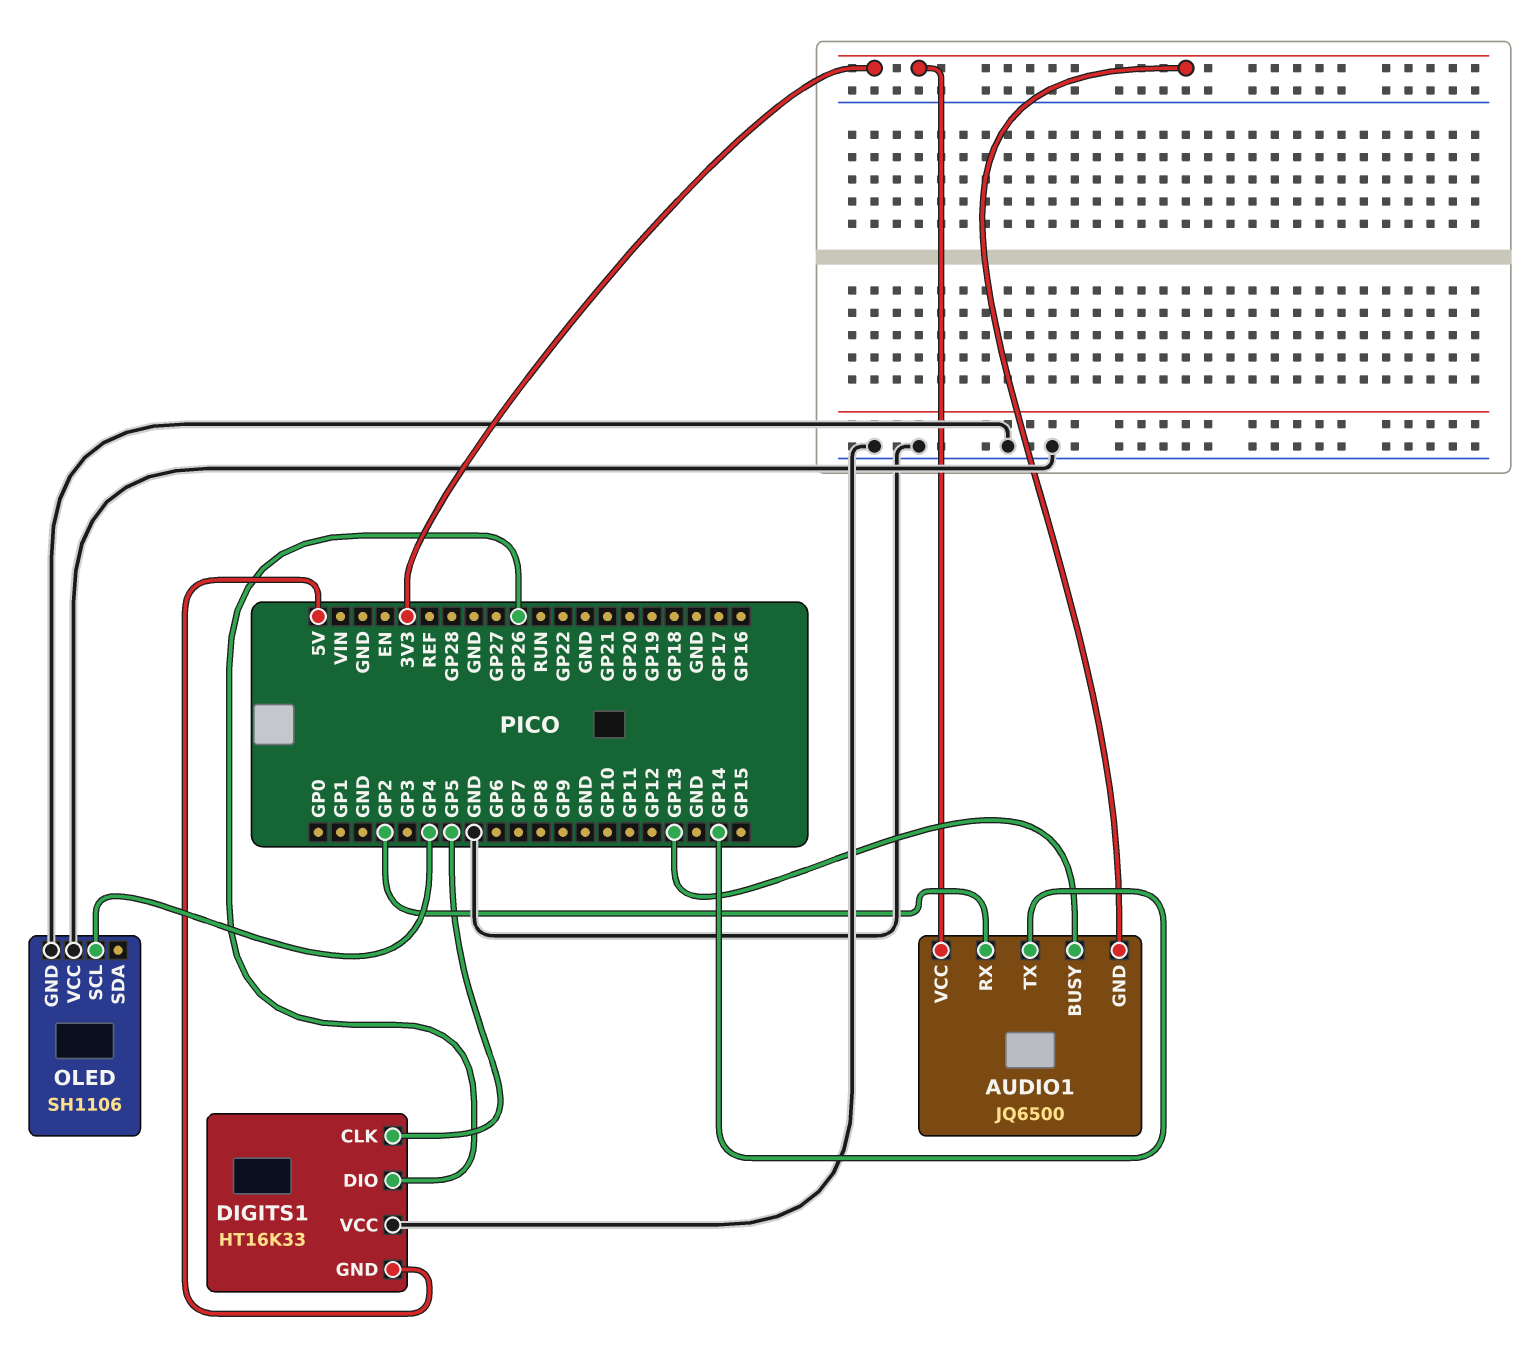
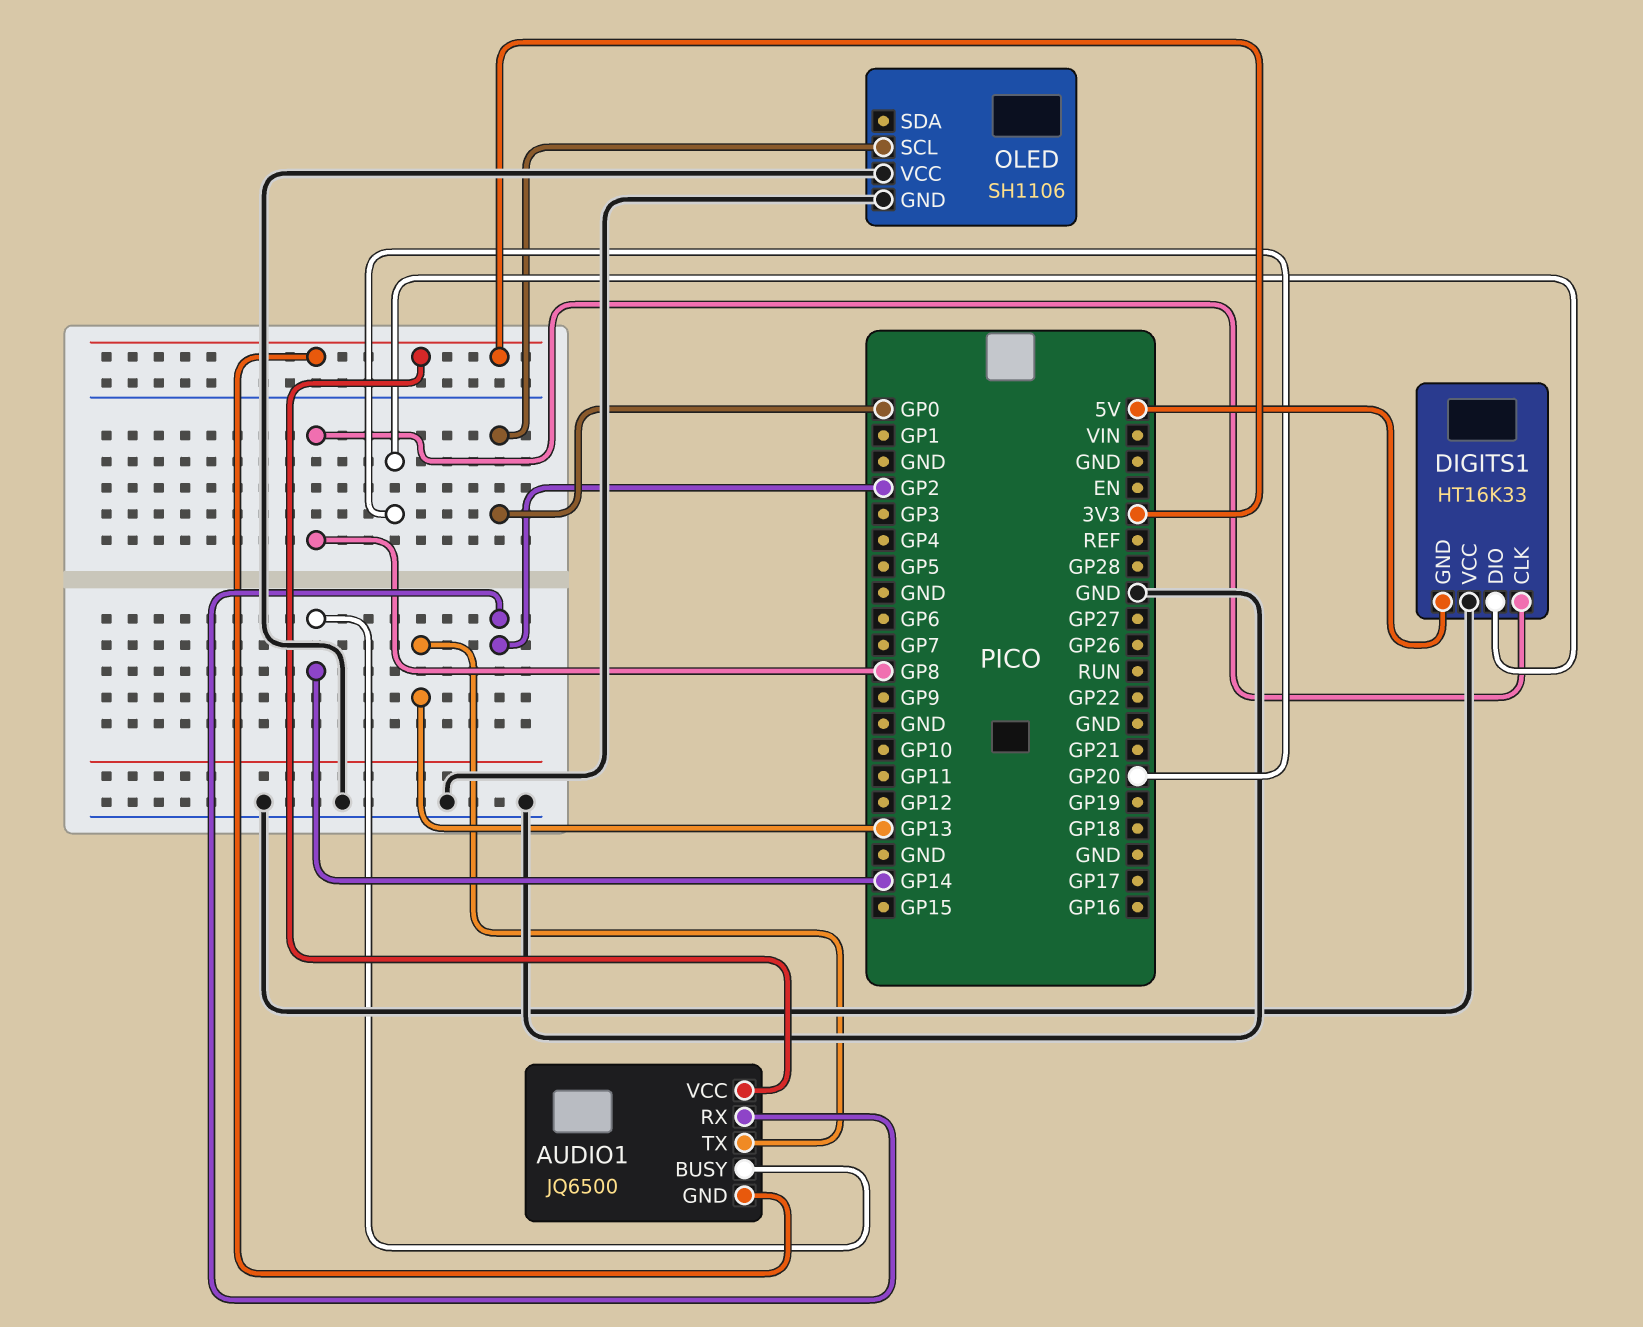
AUDIO1 pin BUSY: GP13 -> GP14
AUDIO1 pin TX: GP14 -> GP13
DIGITS1 pin CLK: GP5 -> GP8
DIGITS1 pin DIO: GP26 -> GP20
OLED pin SCL: GP4 -> GP0

